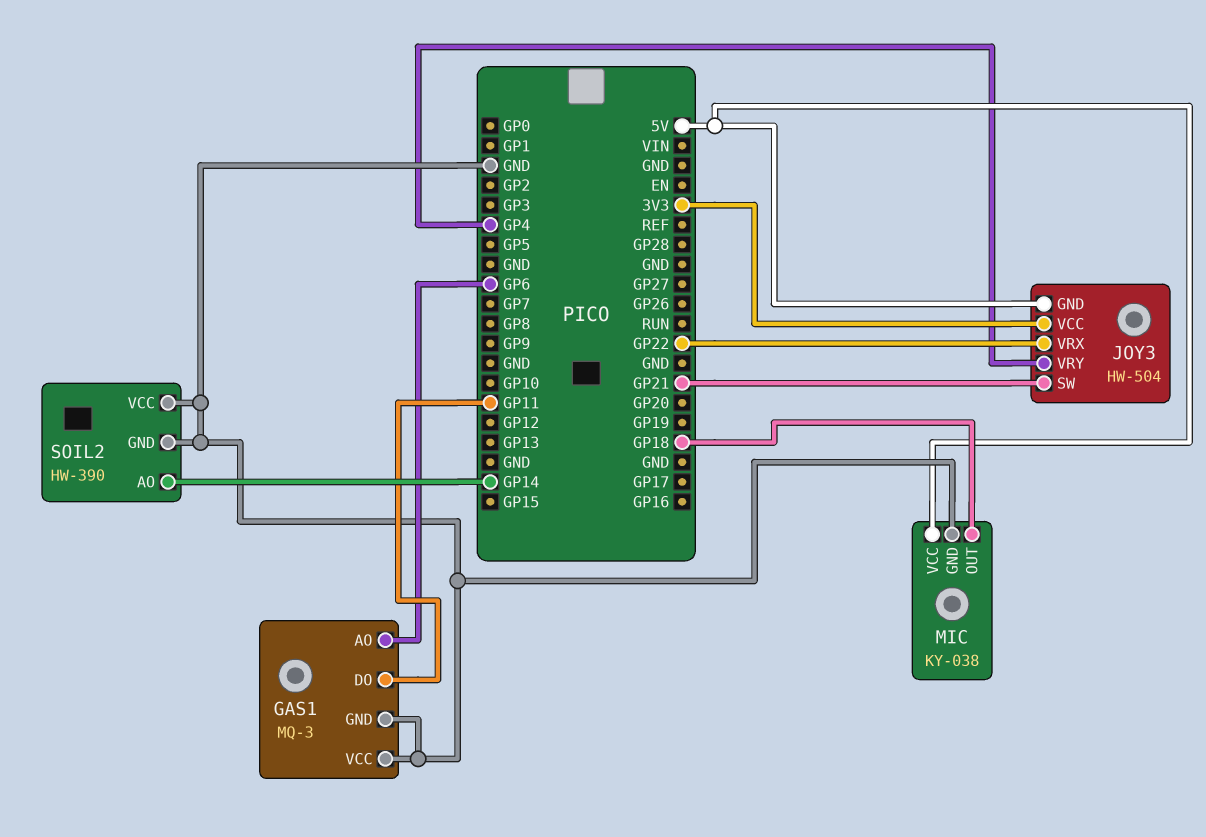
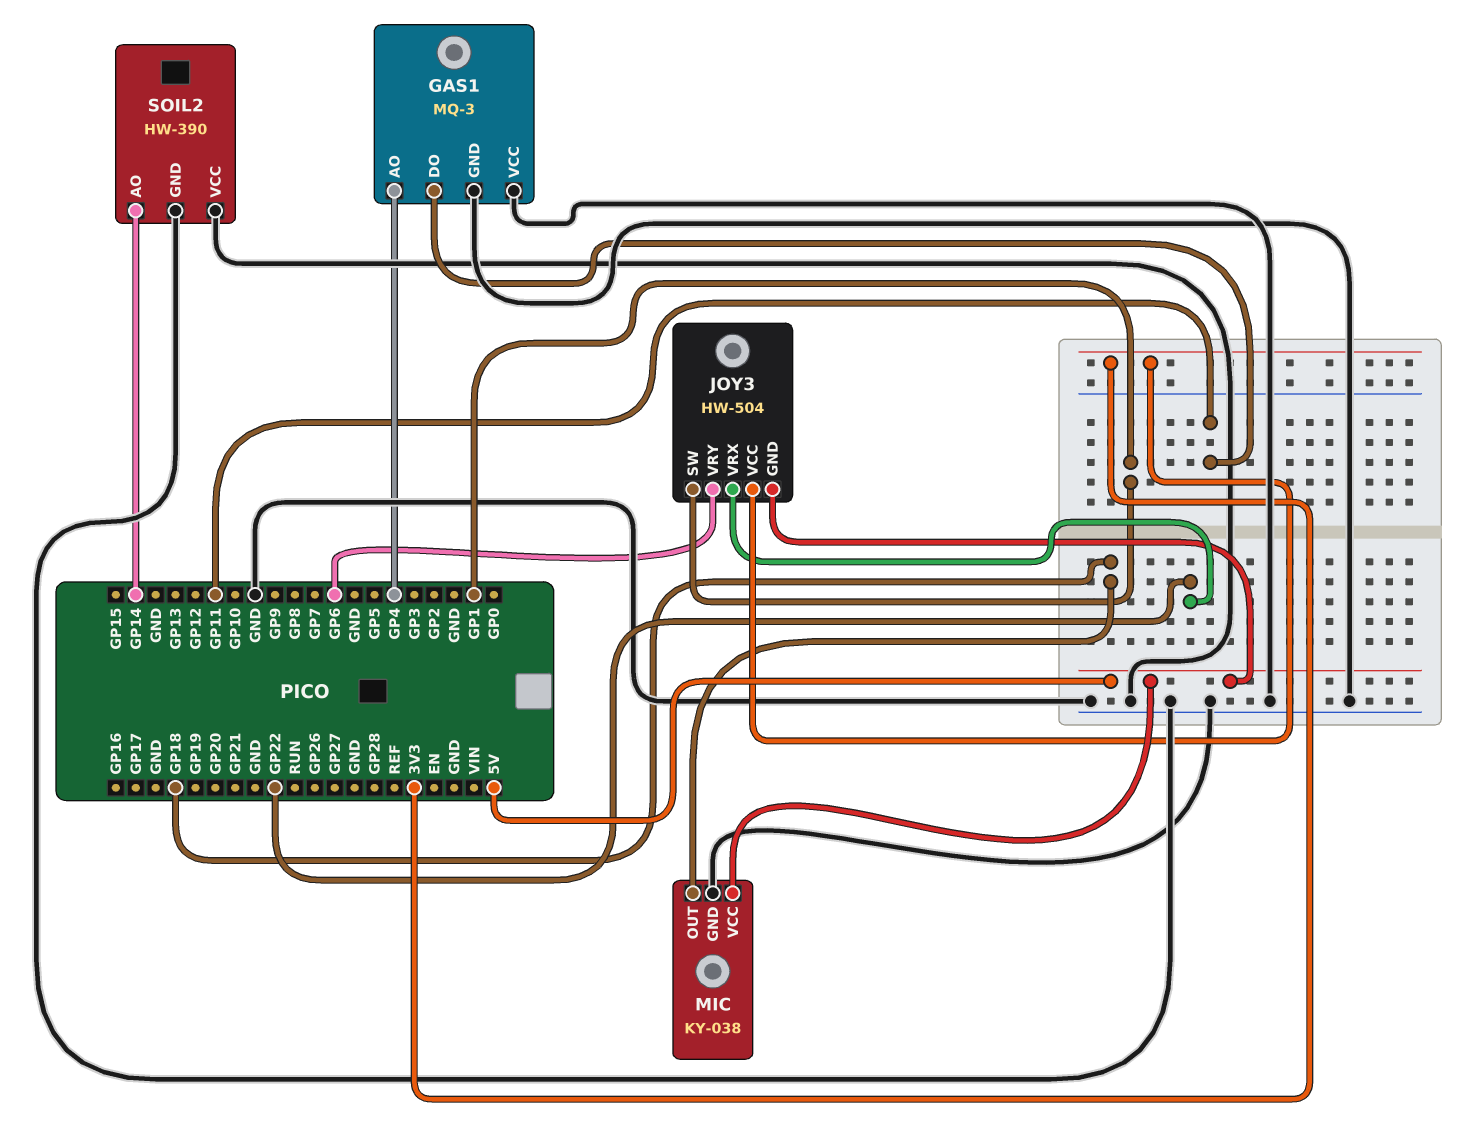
GAS1 pin AO: GP6 -> GP4
JOY3 pin SW: GP21 -> GP1
JOY3 pin VRY: GP4 -> GP6

